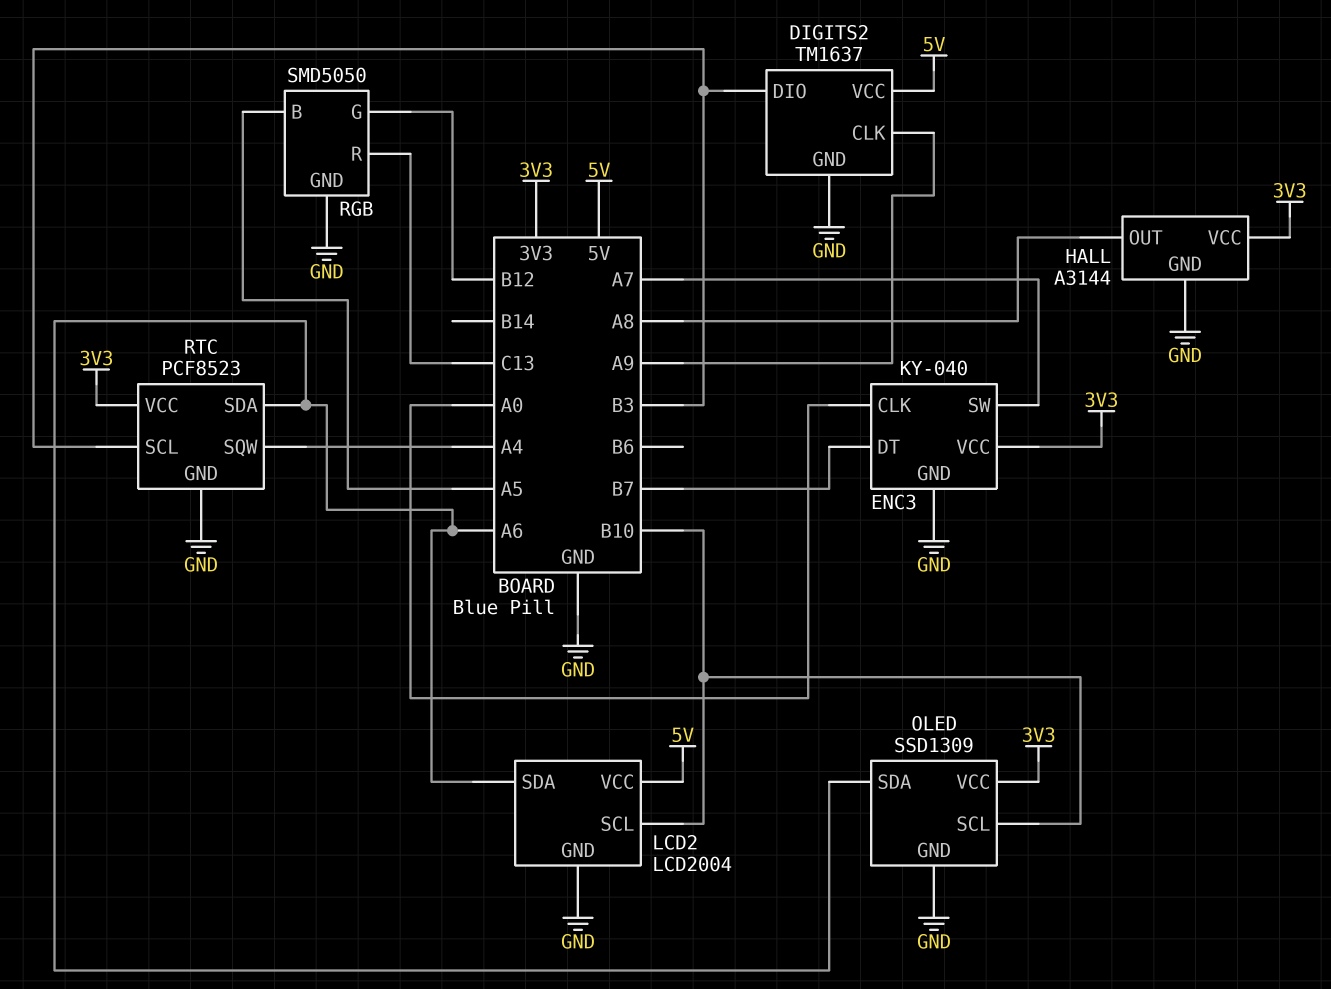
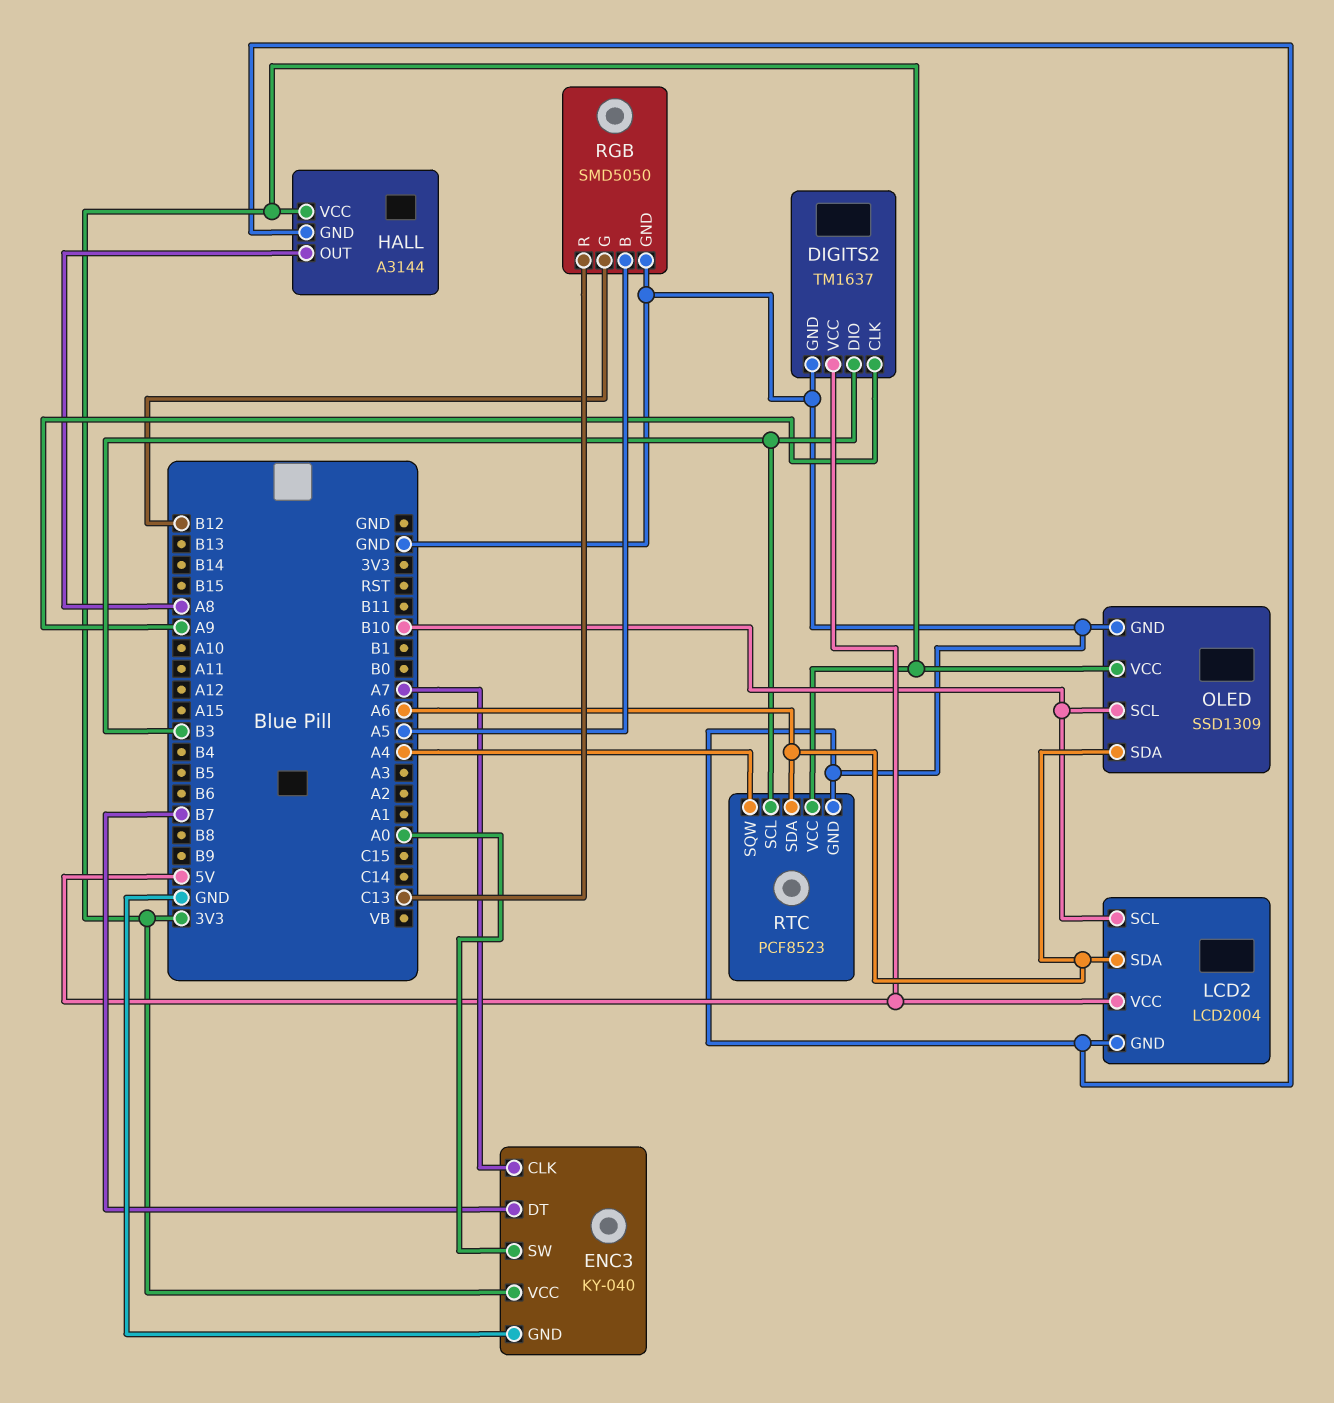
ENC3 pin CLK: A0 -> A7
ENC3 pin SW: A7 -> A0

